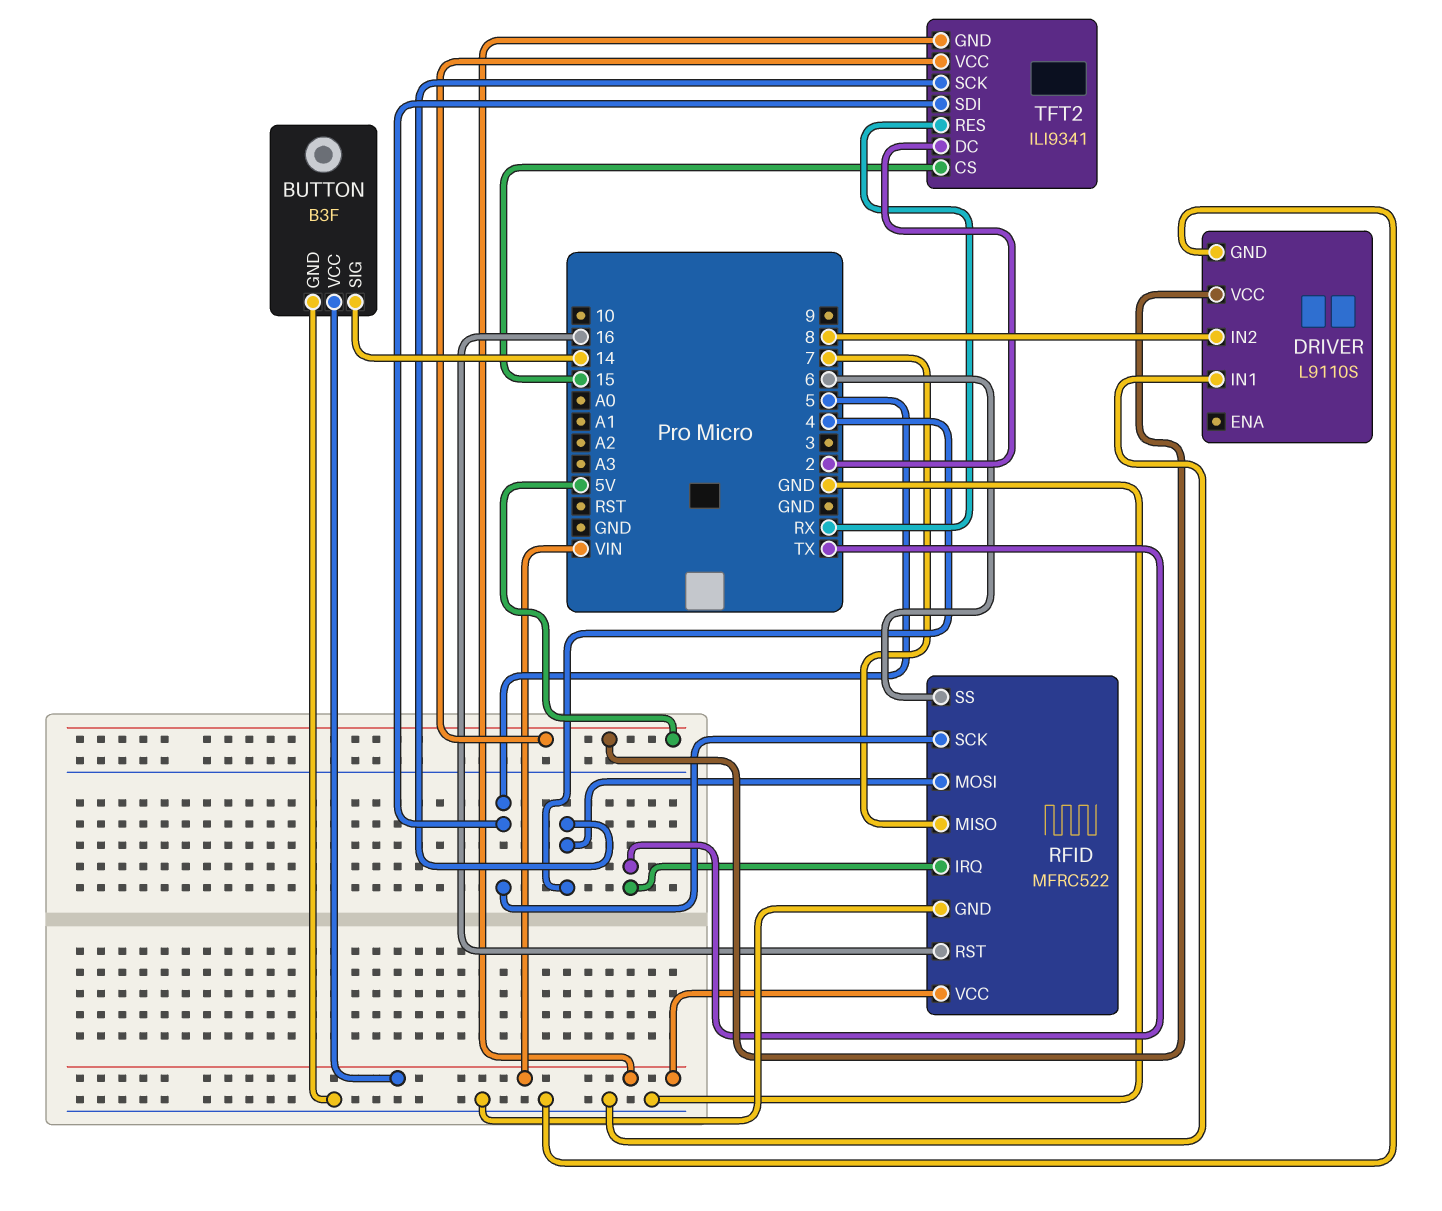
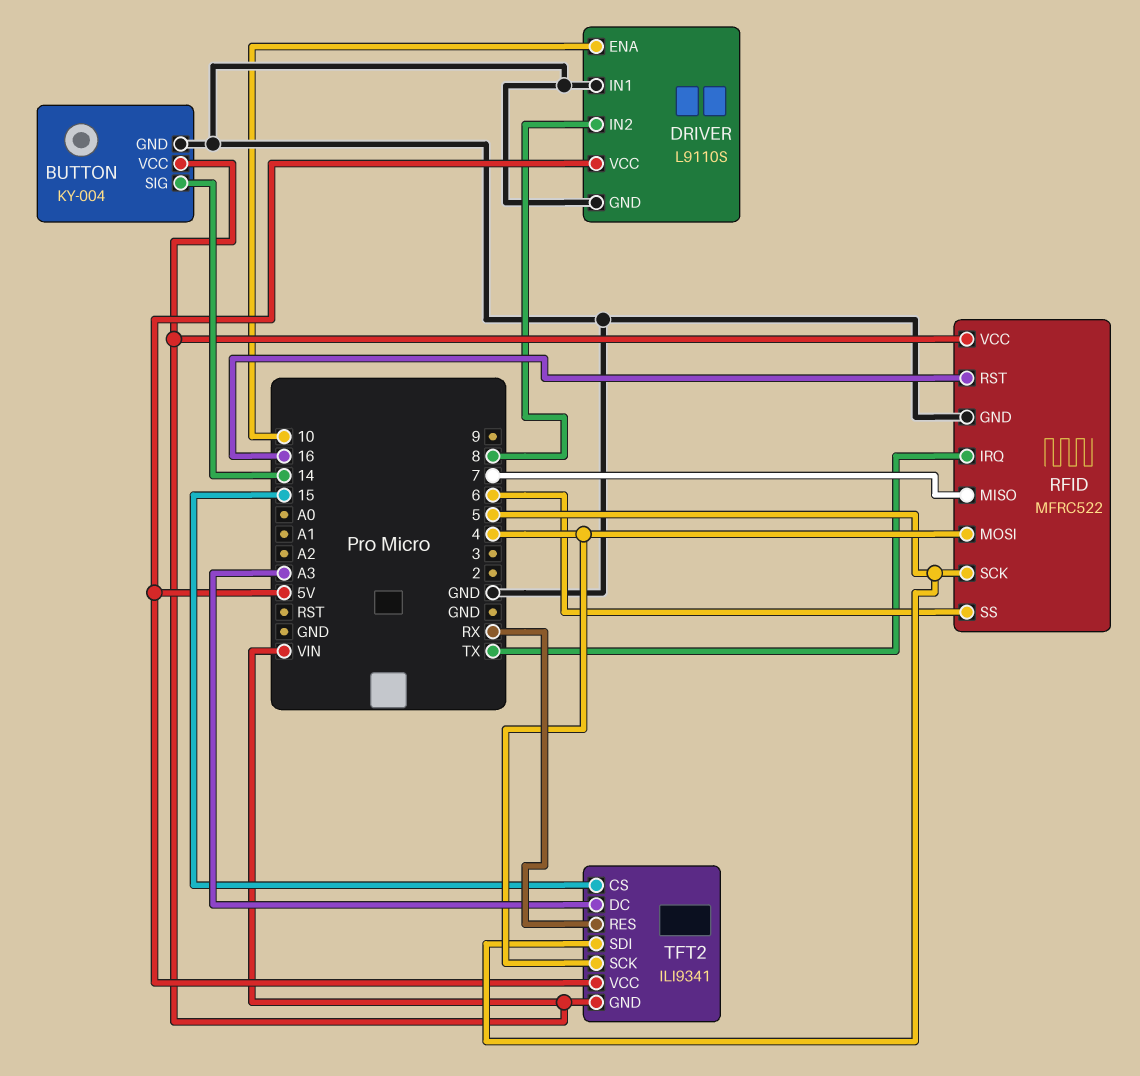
BUTTON: B3F -> KY-004
DRIVER pin ENA: none -> 10
TFT2 pin DC: 2 -> A3

